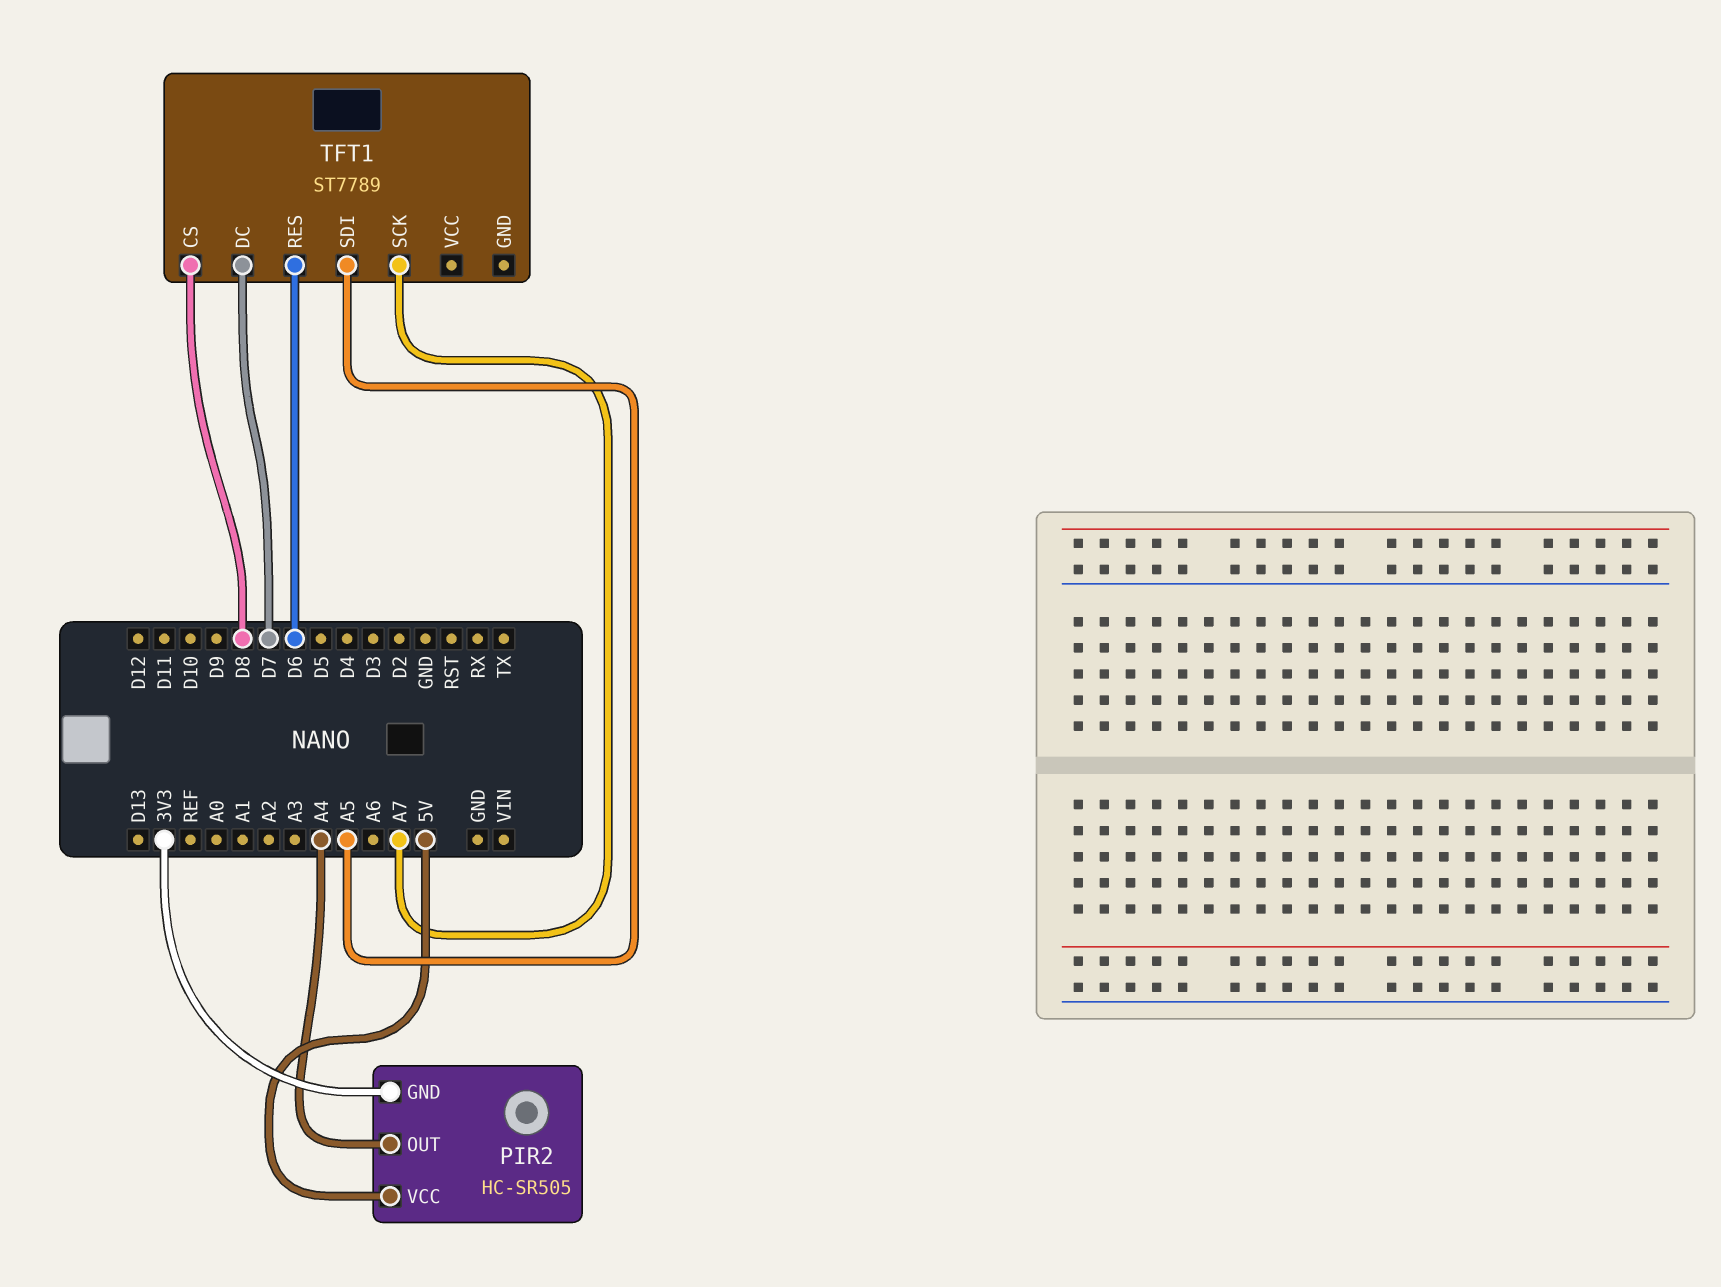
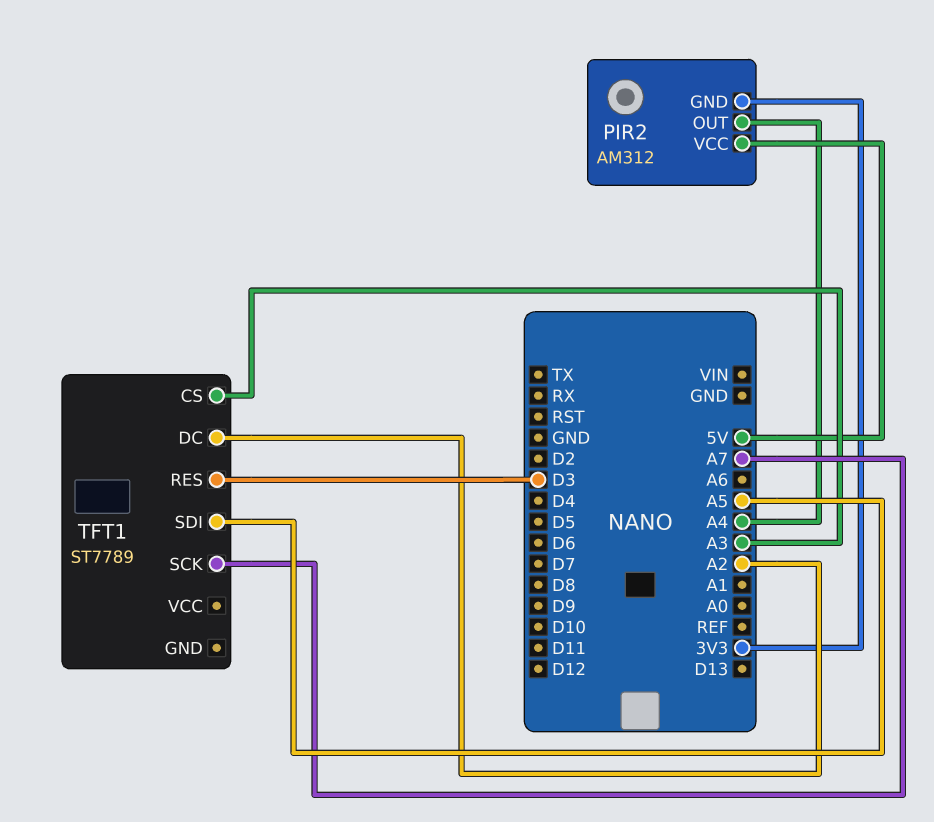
PIR2: HC-SR505 -> AM312
TFT1 pin CS: D8 -> A3
TFT1 pin DC: D7 -> A2
TFT1 pin RES: D6 -> D3

